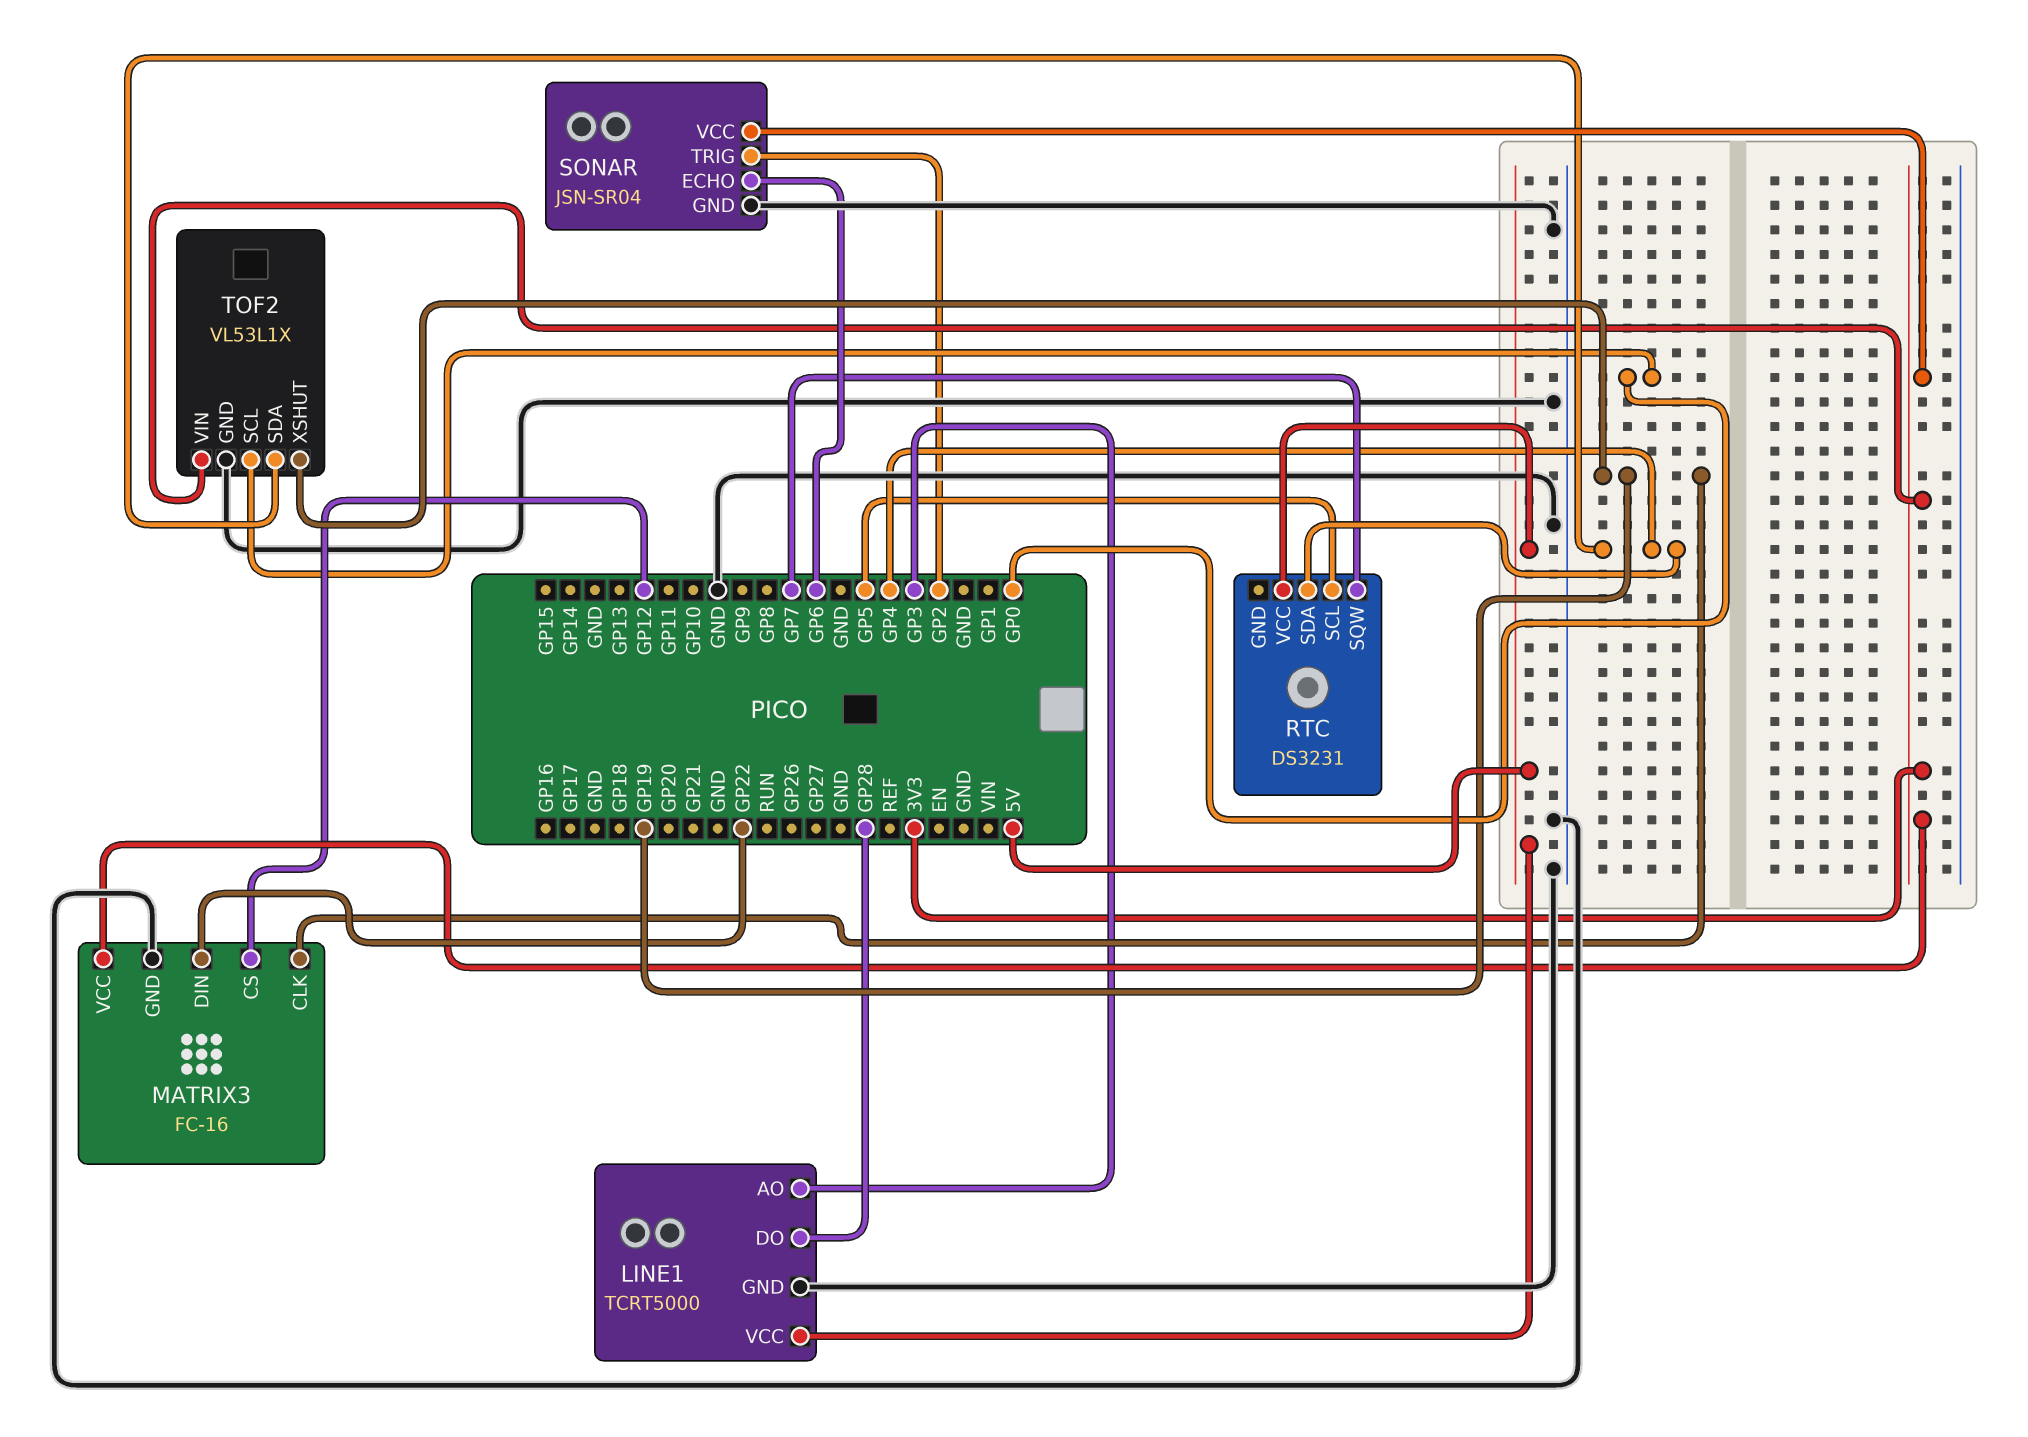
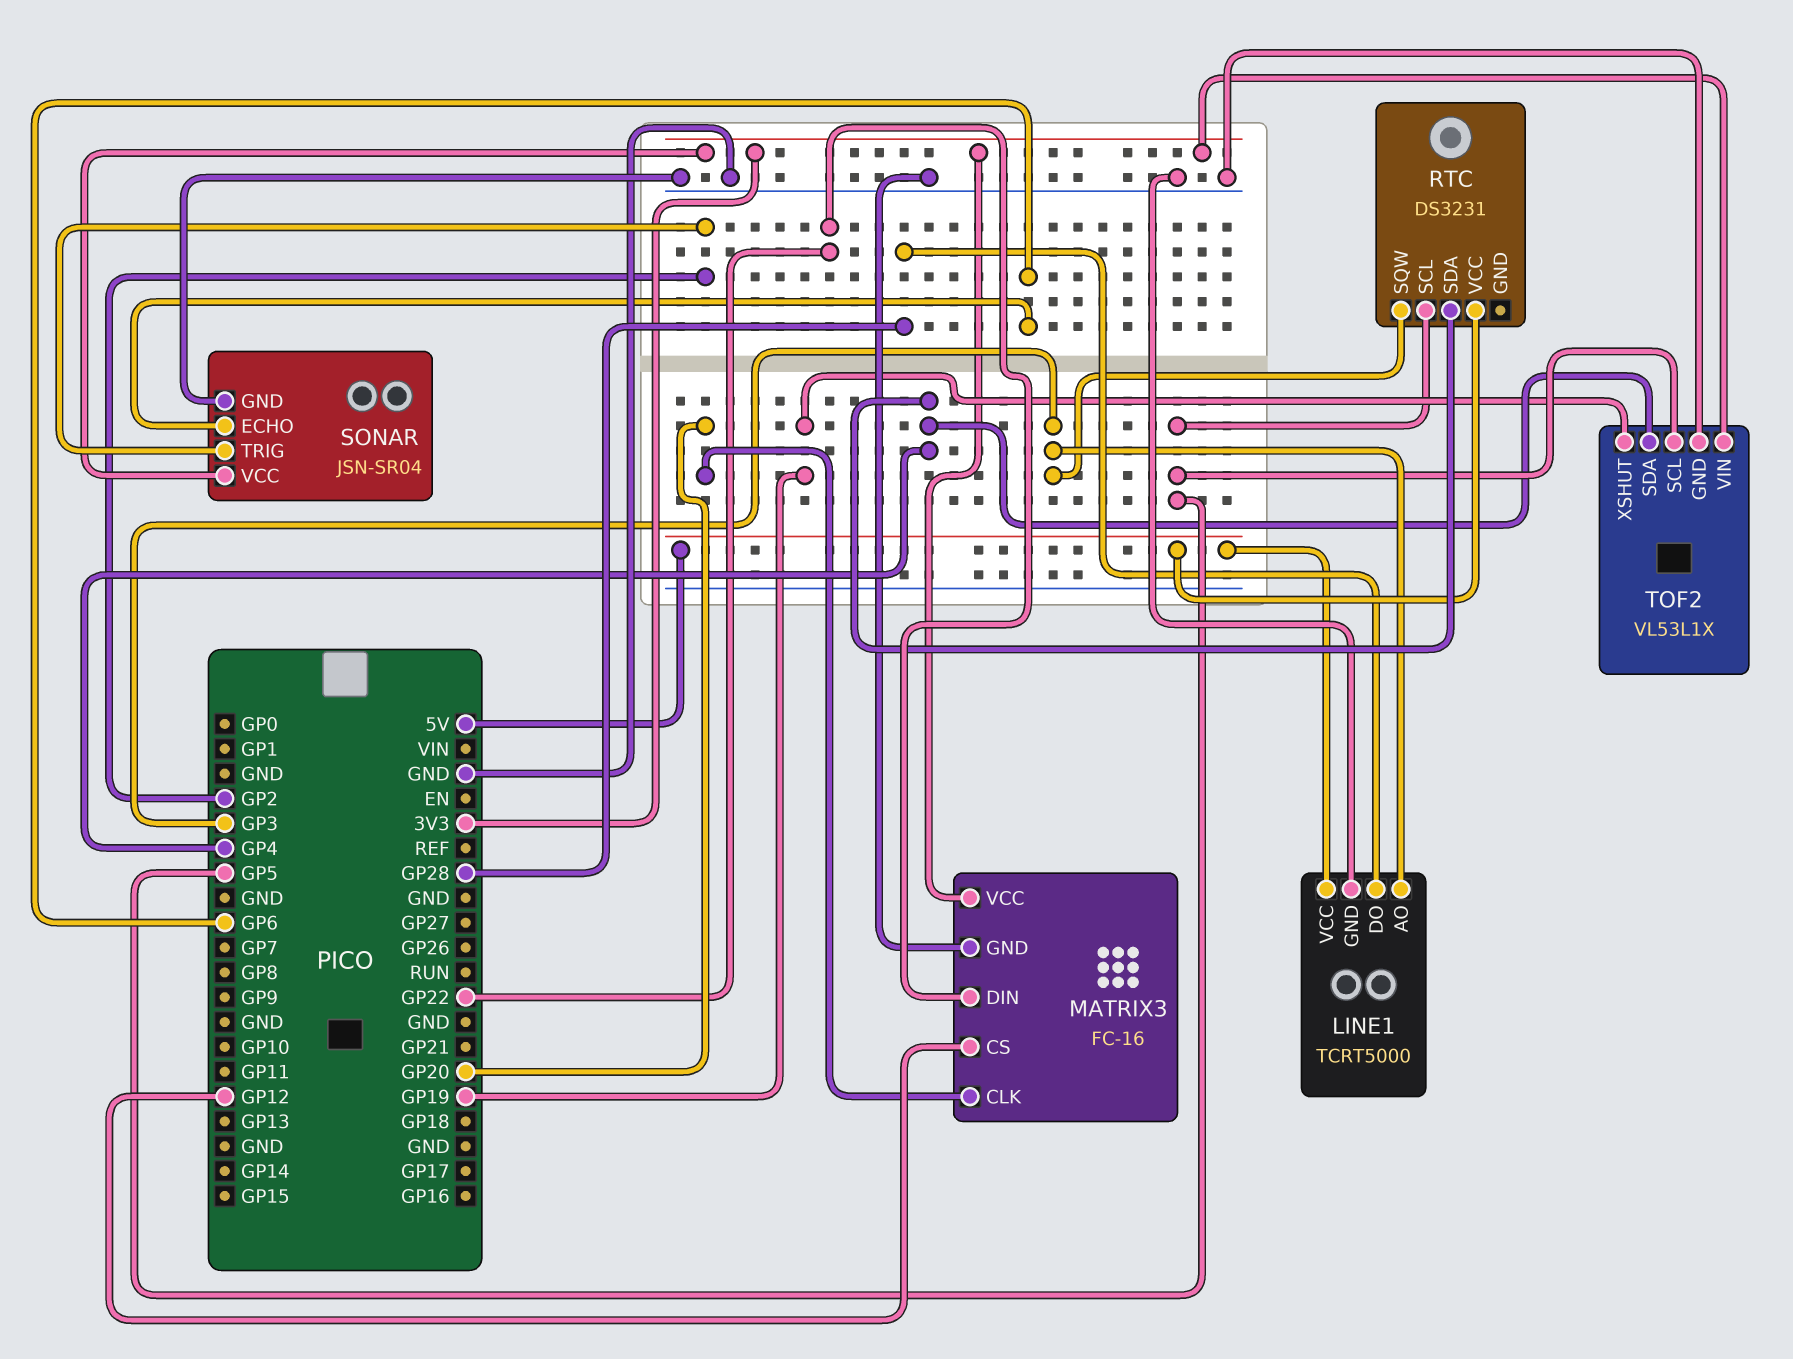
MATRIX3 pin CLK: GP19 -> GP20
RTC pin SQW: GP7 -> GP3
TOF2 pin SCL: GP0 -> GP5

